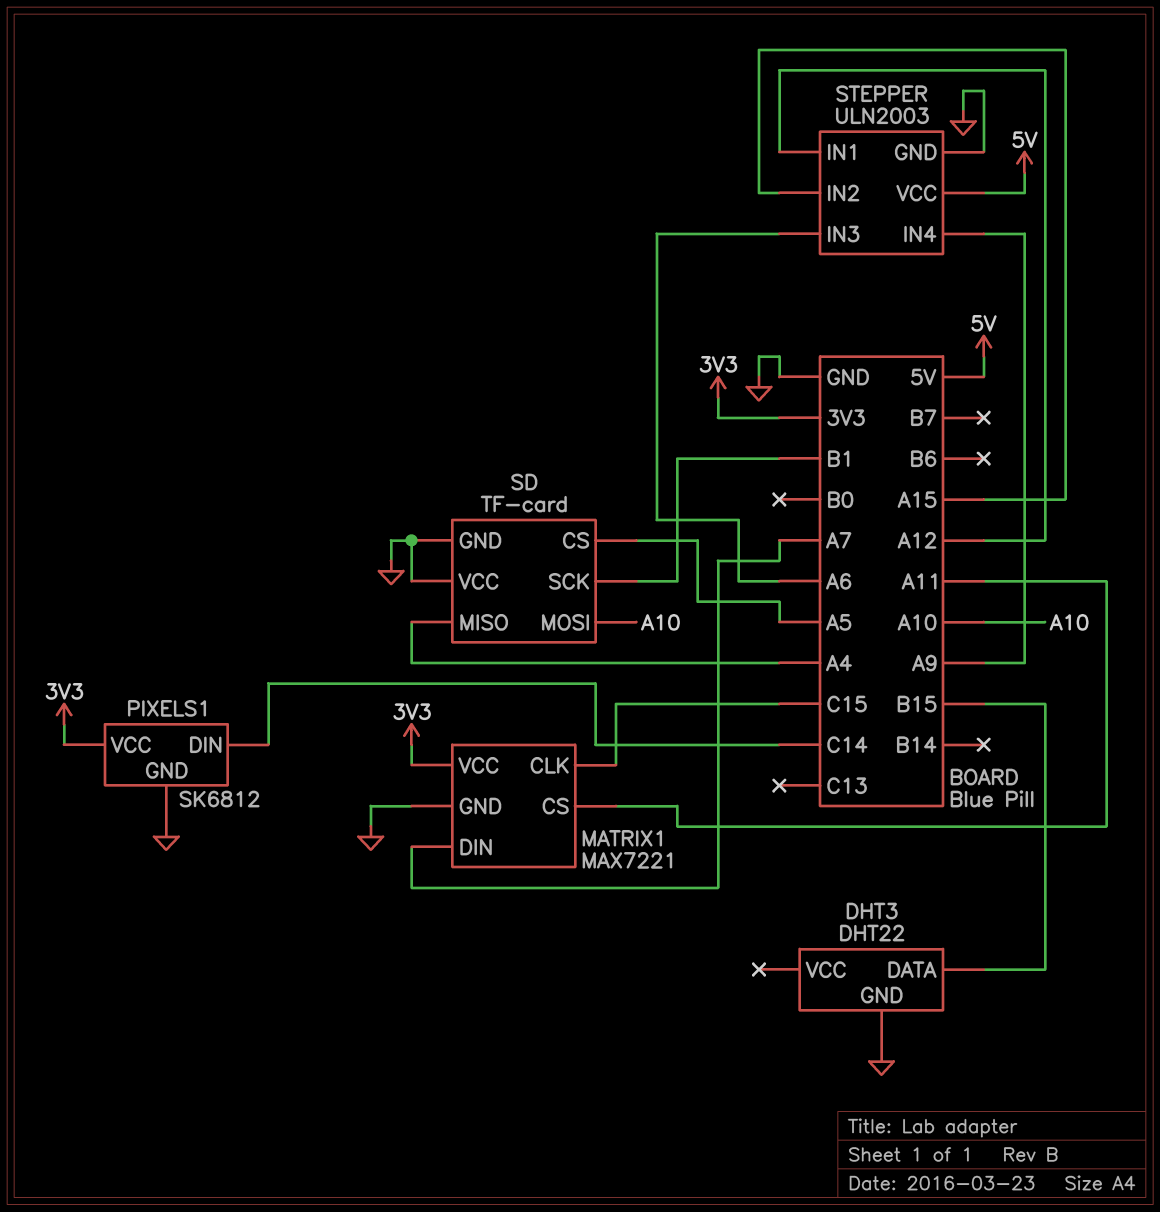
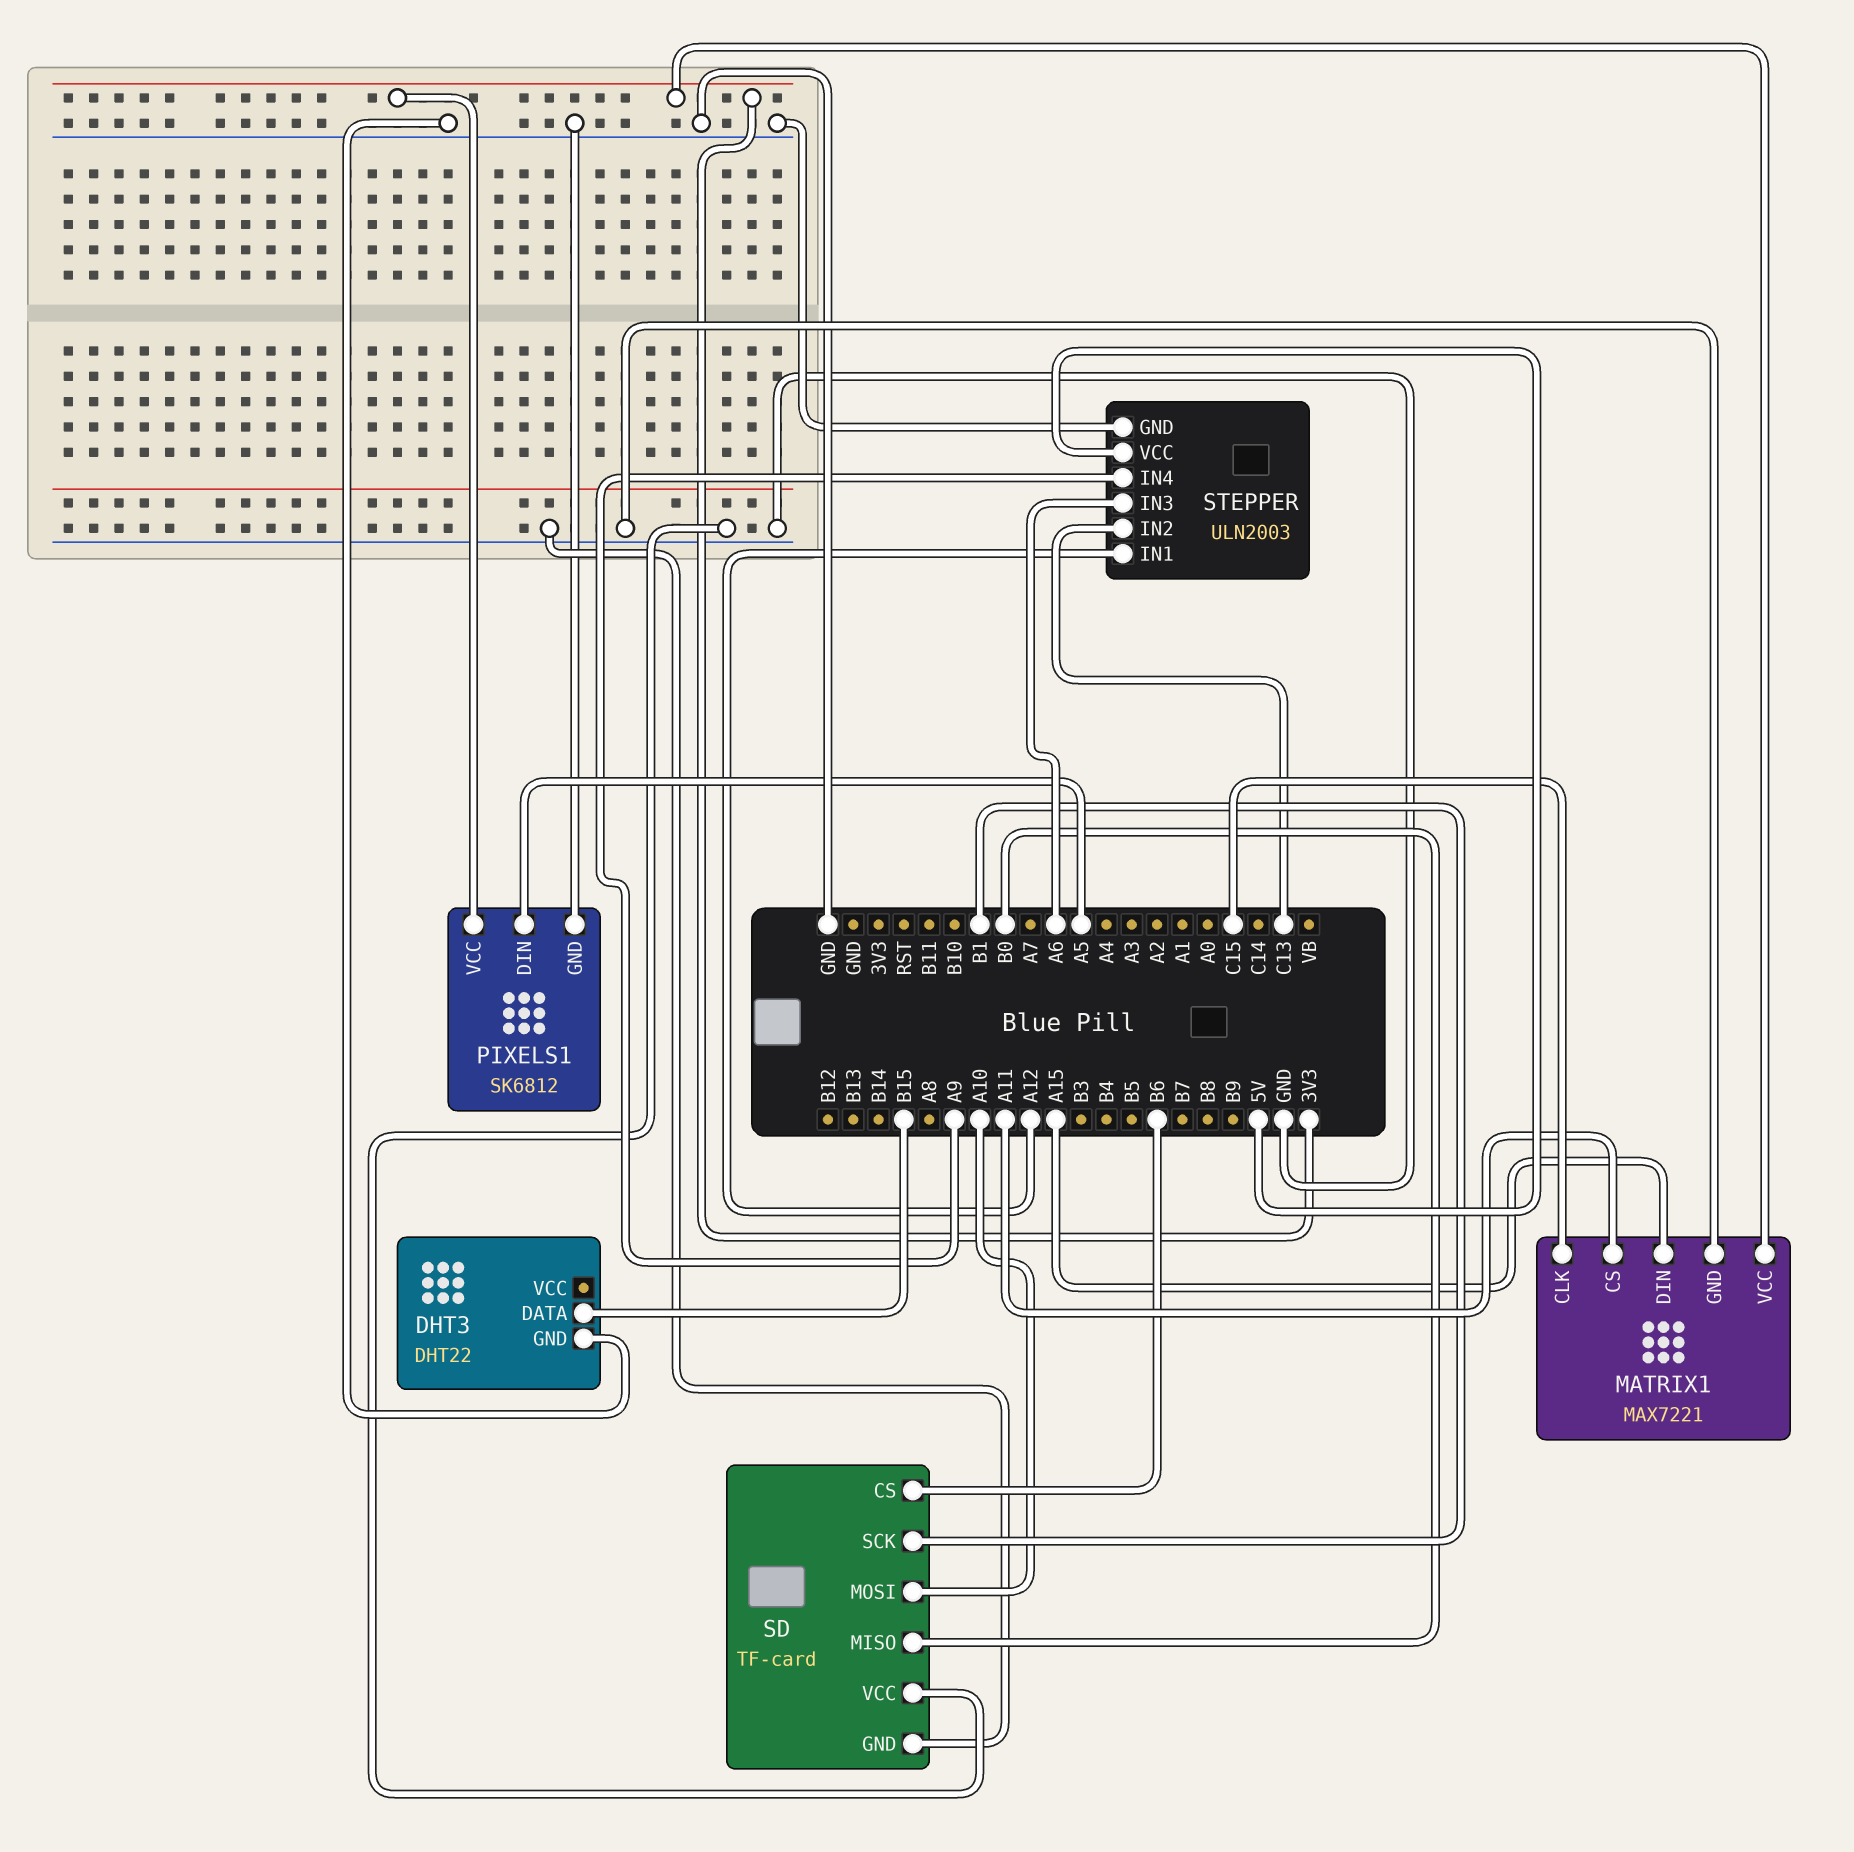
MATRIX1 pin DIN: A7 -> A15
PIXELS1 pin DIN: C14 -> A5
SD pin CS: A5 -> B6
SD pin MISO: A4 -> B0
STEPPER pin IN2: A15 -> C13

